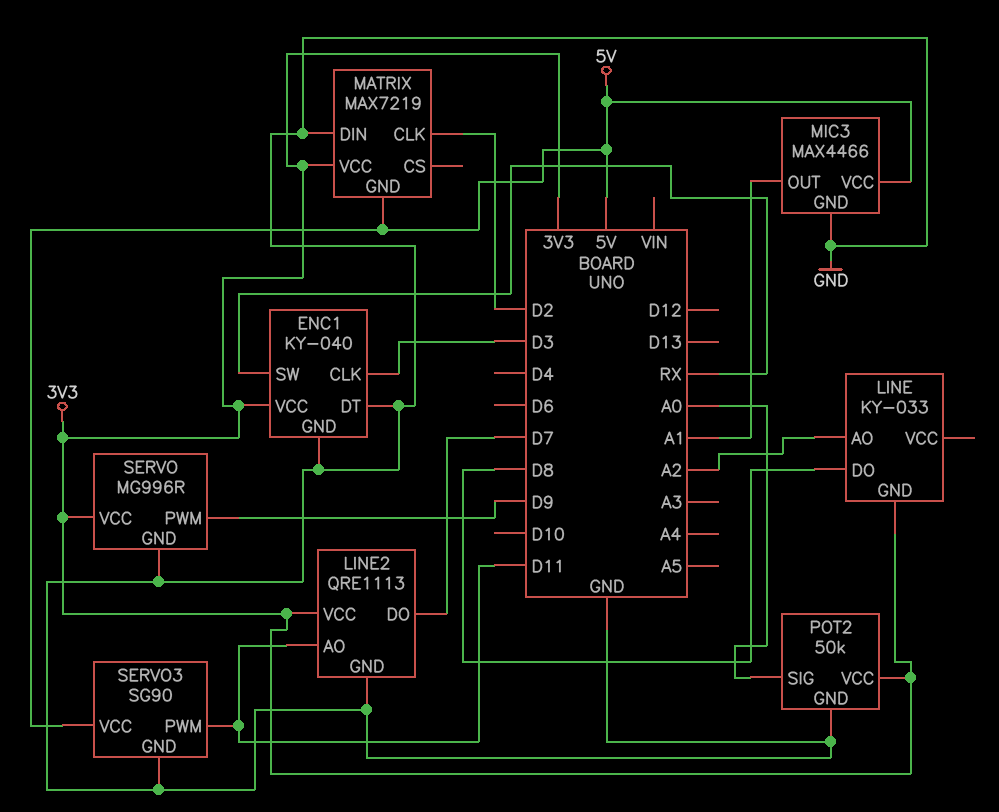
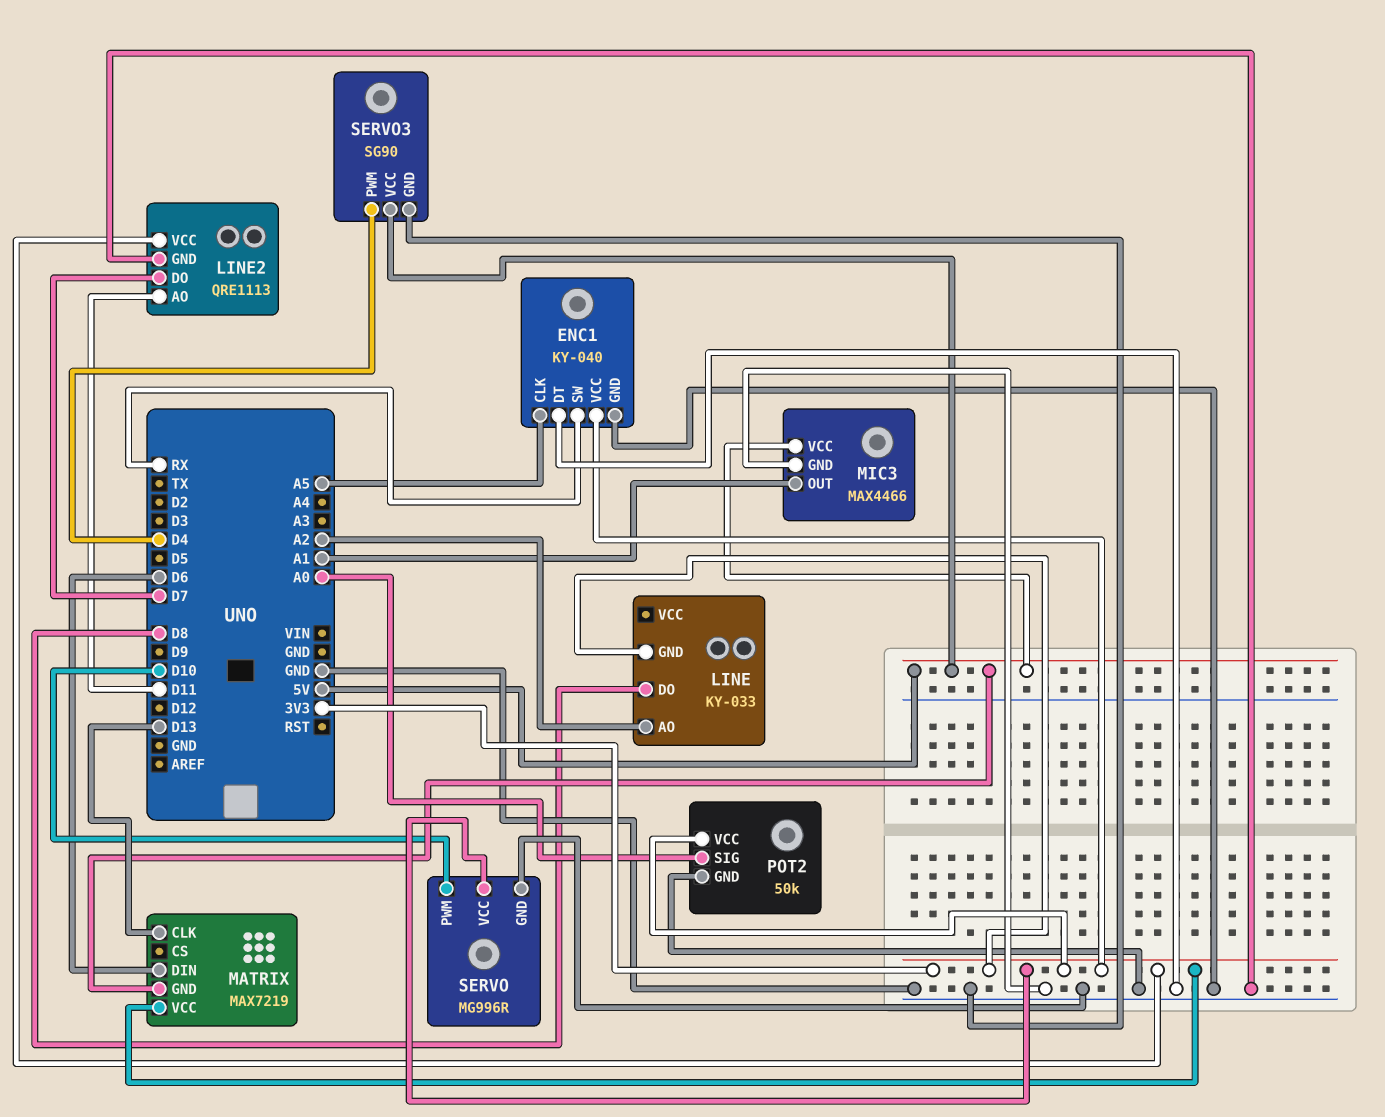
ENC1 pin CLK: D3 -> A5
MATRIX pin CLK: D2 -> D13
MATRIX pin DIN: GND -> D6
SERVO pin PWM: D9 -> D10
SERVO3 pin PWM: D11 -> D4

